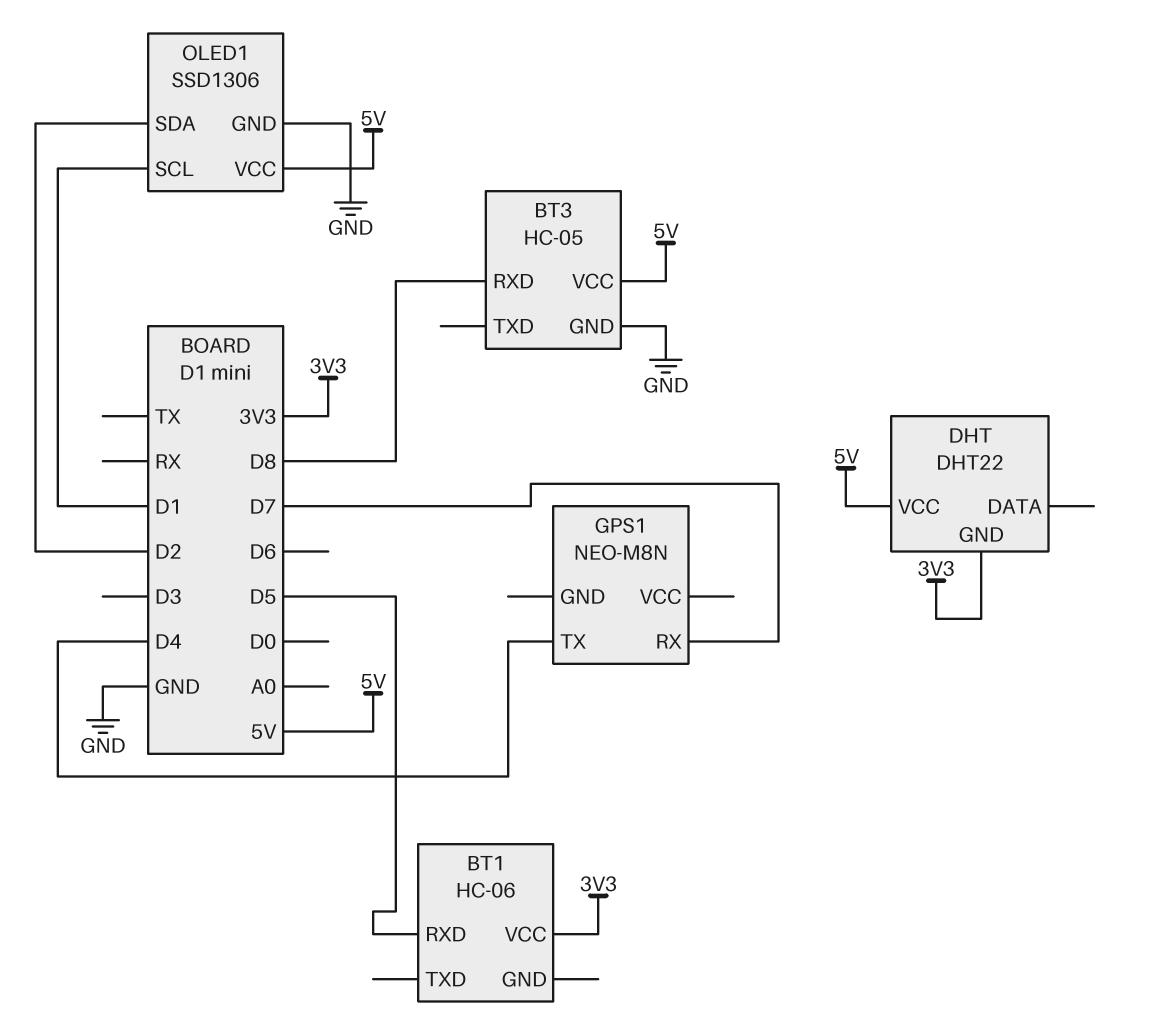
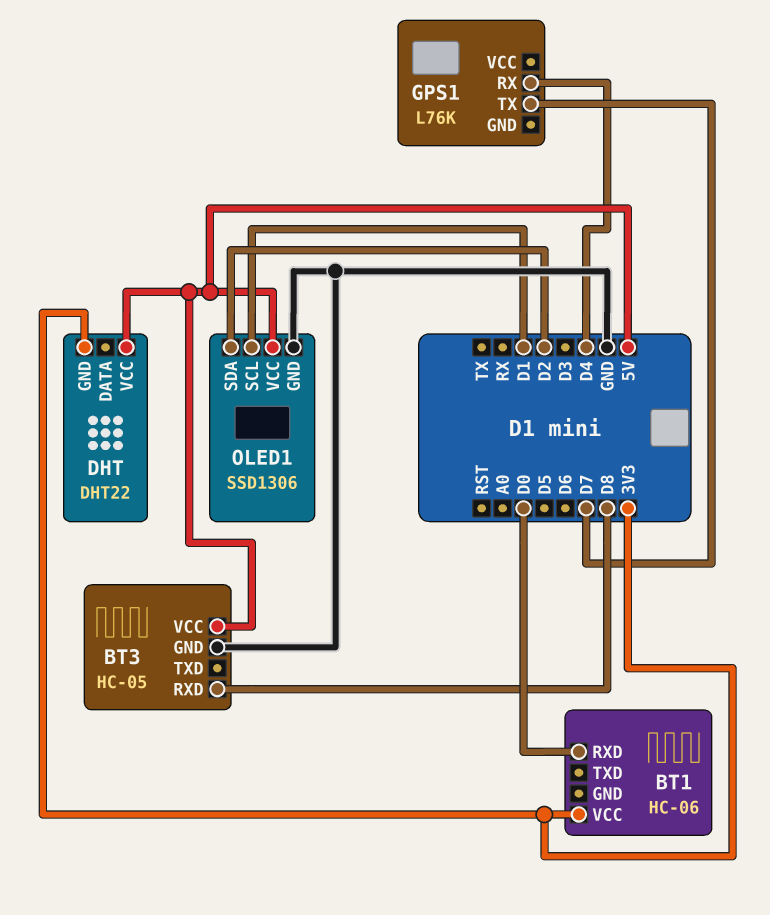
BT1 pin RXD: D5 -> D0
GPS1: NEO-M8N -> L76K
GPS1 pin RX: D7 -> D4
GPS1 pin TX: D4 -> D7

